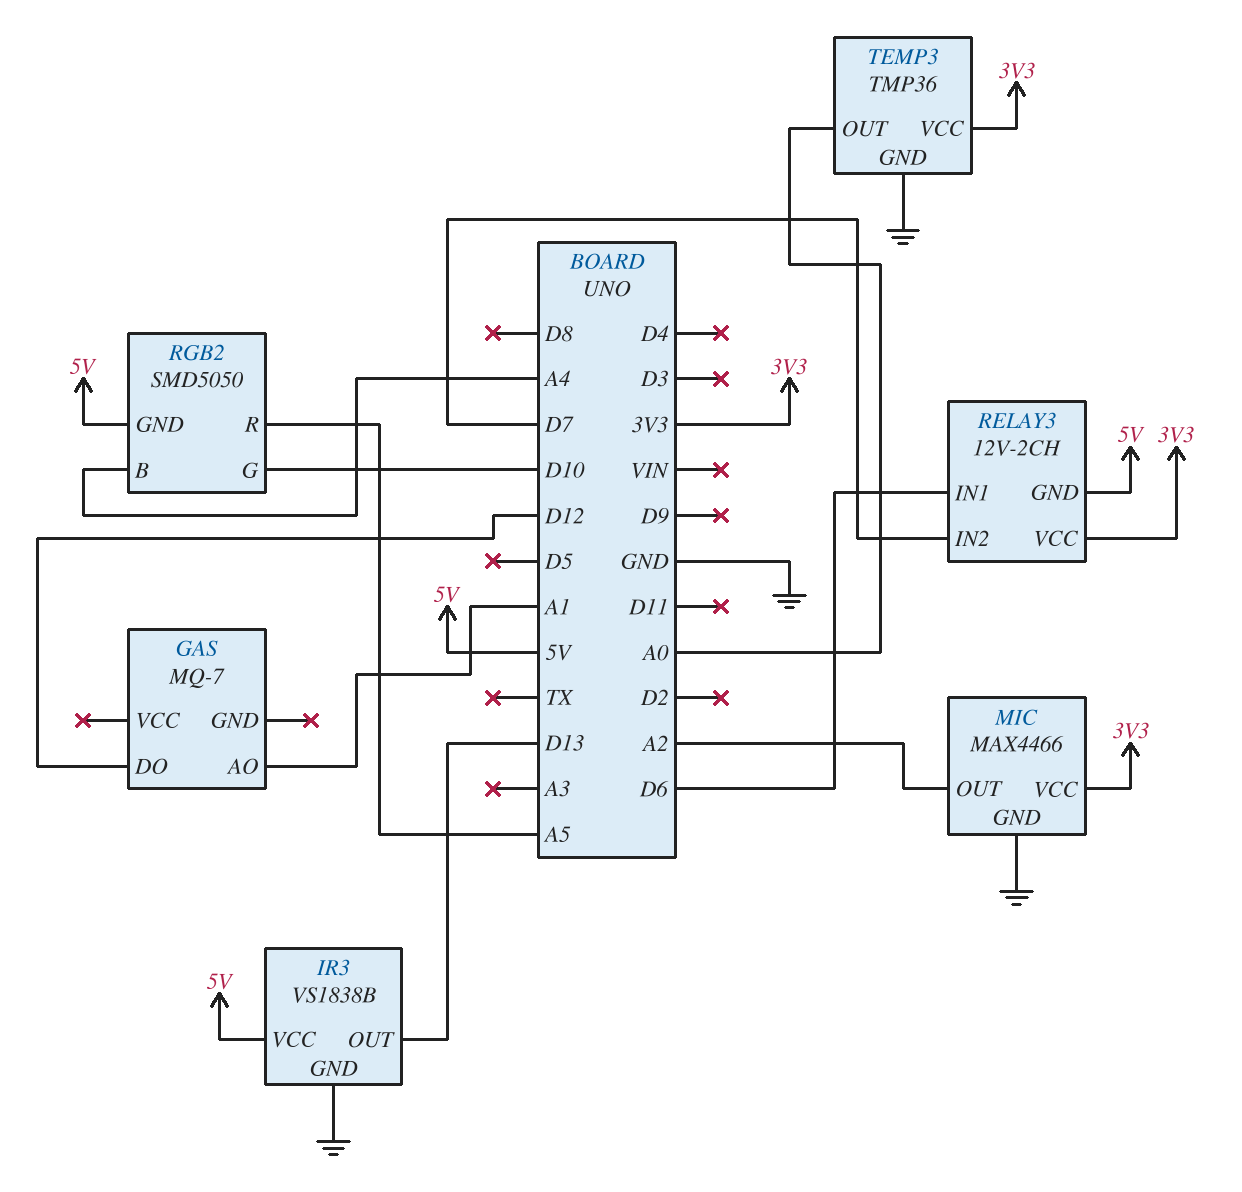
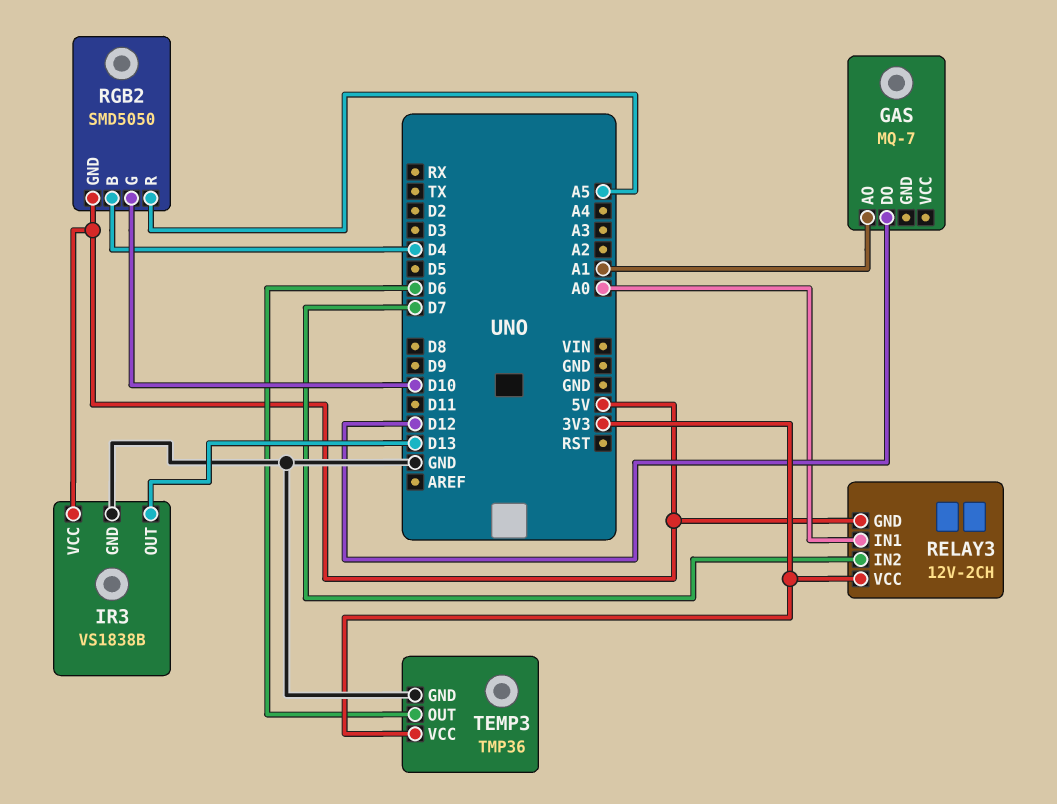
MIC: MAX4466 -> none
MIC pin GND: GND -> none
MIC pin OUT: A2 -> none
MIC pin VCC: 3V3 -> none
RELAY3 pin IN1: D6 -> A0
RGB2 pin B: A4 -> D4
TEMP3 pin OUT: A0 -> D6

